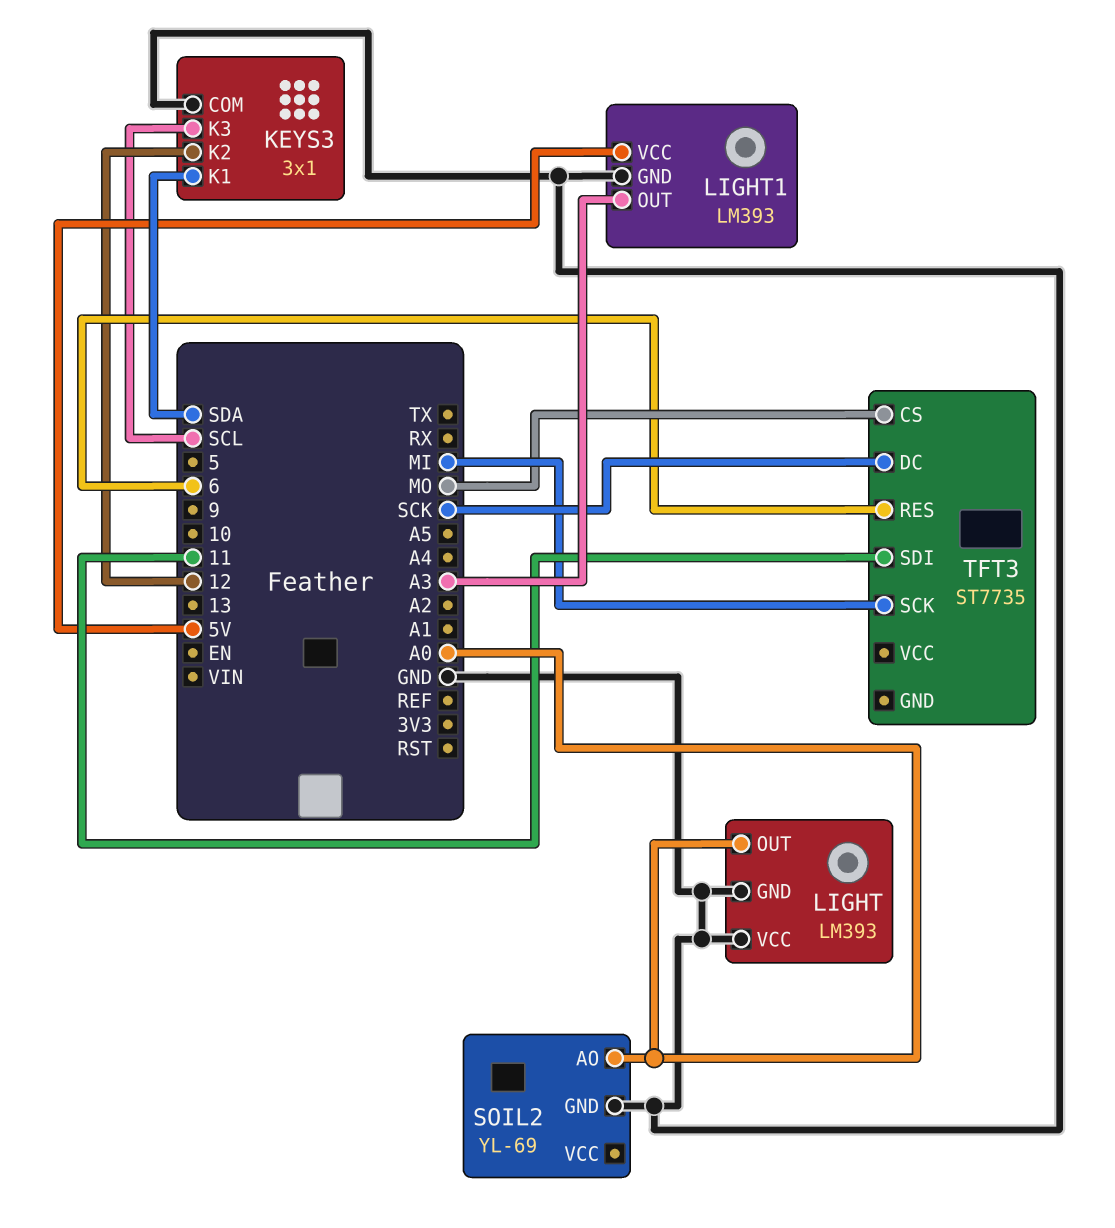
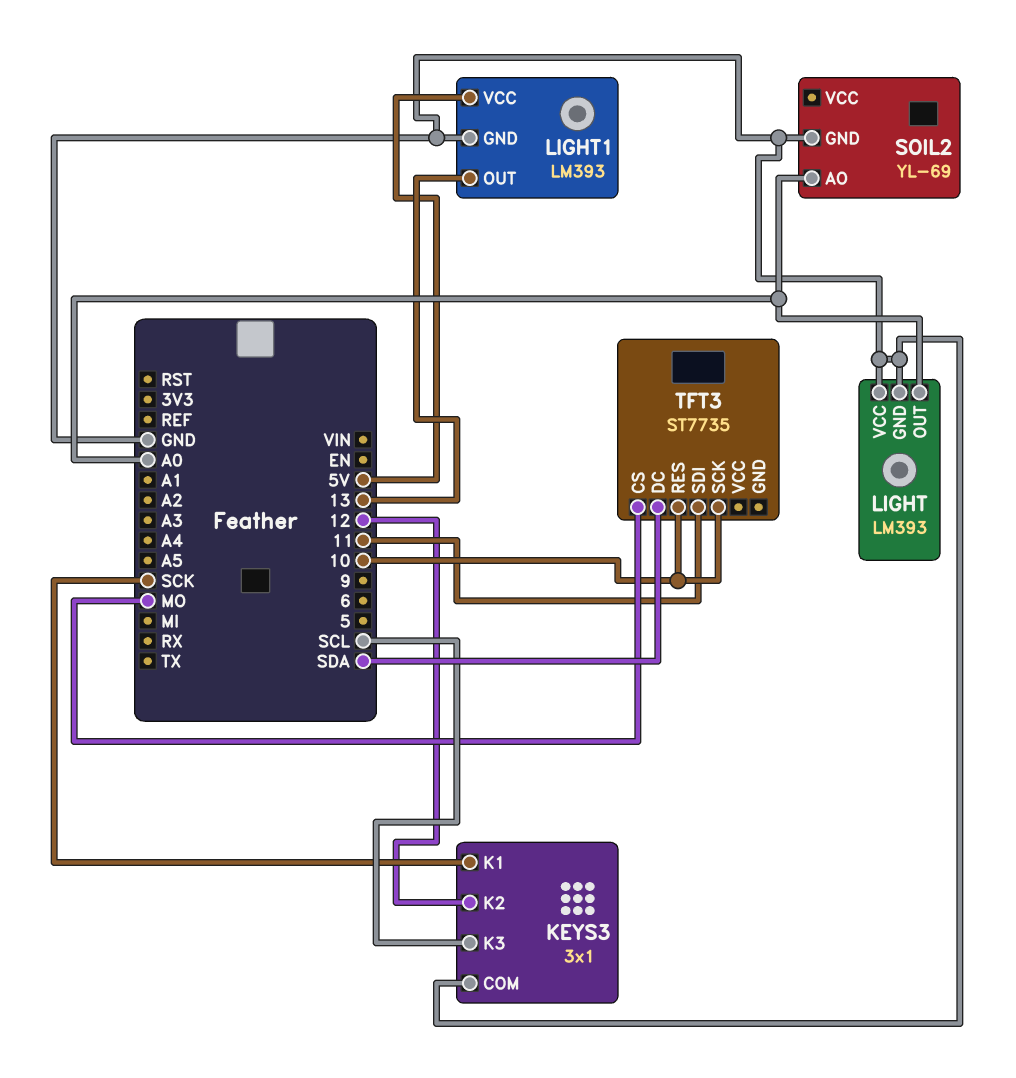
KEYS3 pin K1: SDA -> SCK
LIGHT1 pin OUT: A3 -> 13
TFT3 pin DC: SCK -> SDA
TFT3 pin RES: 6 -> 10
TFT3 pin SCK: MI -> 10

